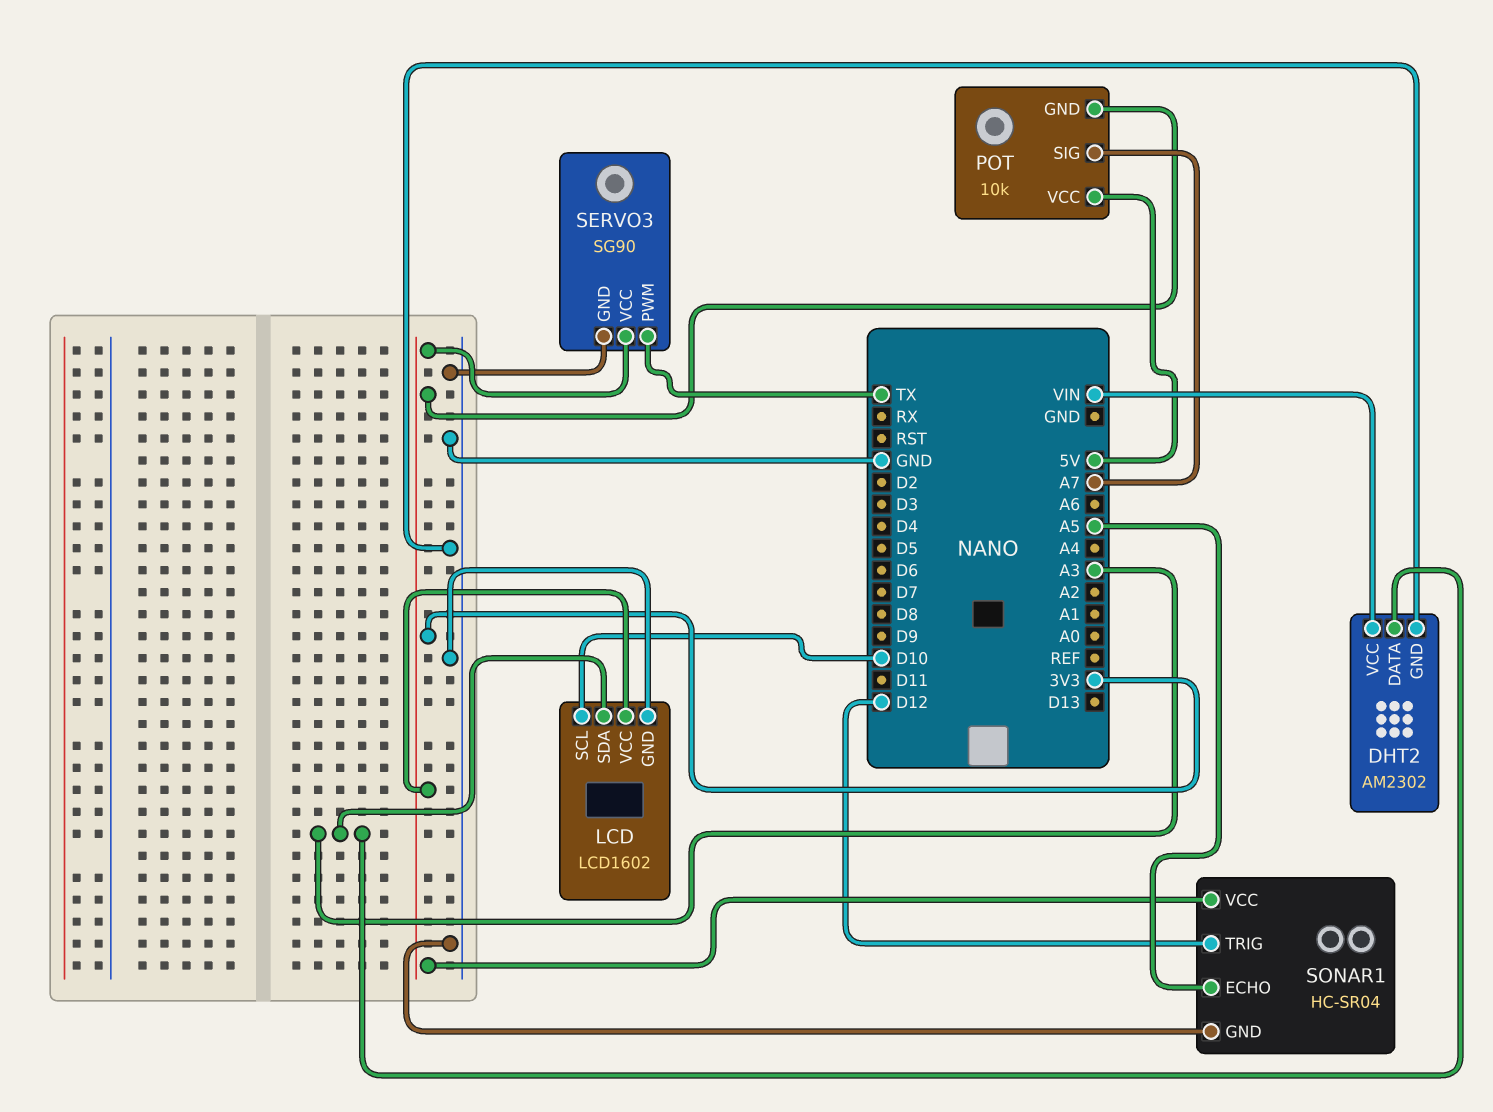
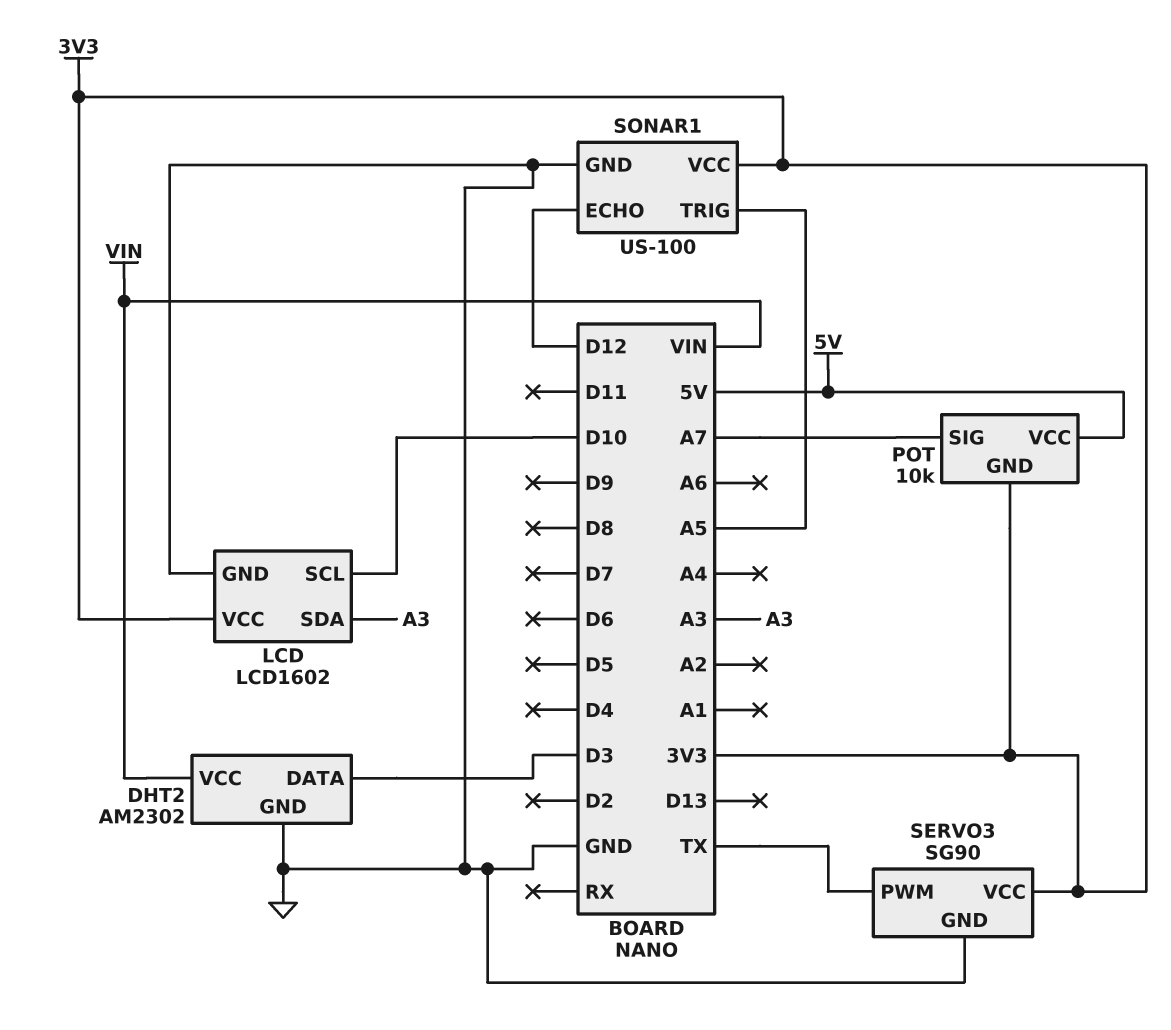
DHT2 pin DATA: A3 -> D3
SONAR1: HC-SR04 -> US-100
SONAR1 pin ECHO: A5 -> D12
SONAR1 pin TRIG: D12 -> A5

